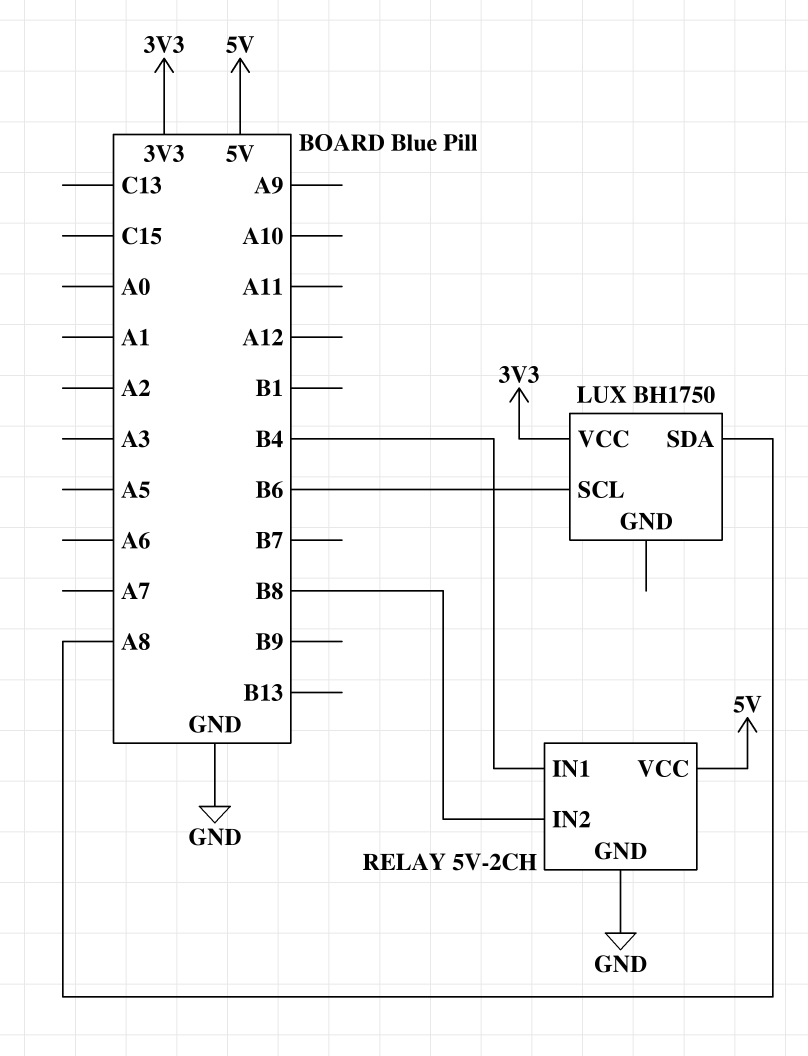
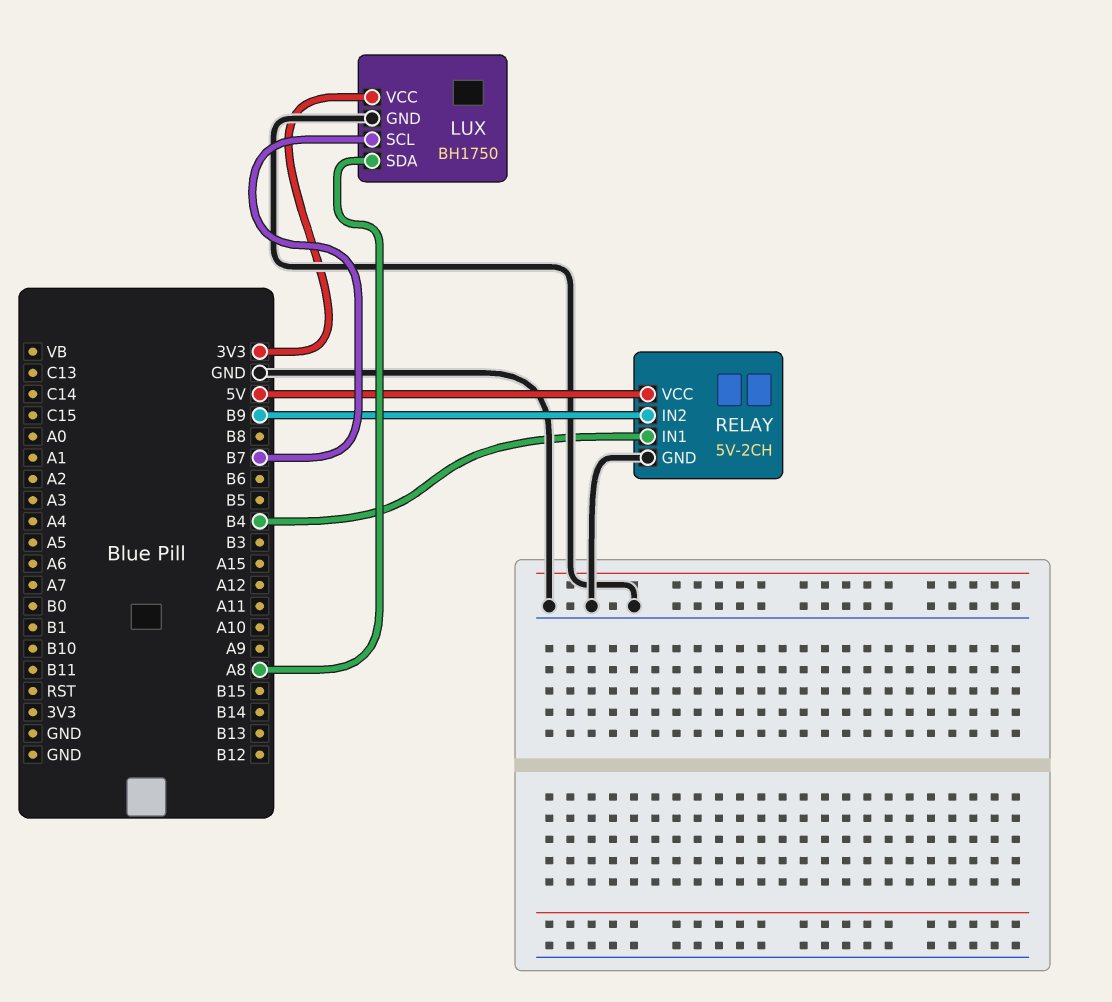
LUX pin GND: none -> GND
LUX pin SCL: B6 -> B7
RELAY pin IN2: B8 -> B9

